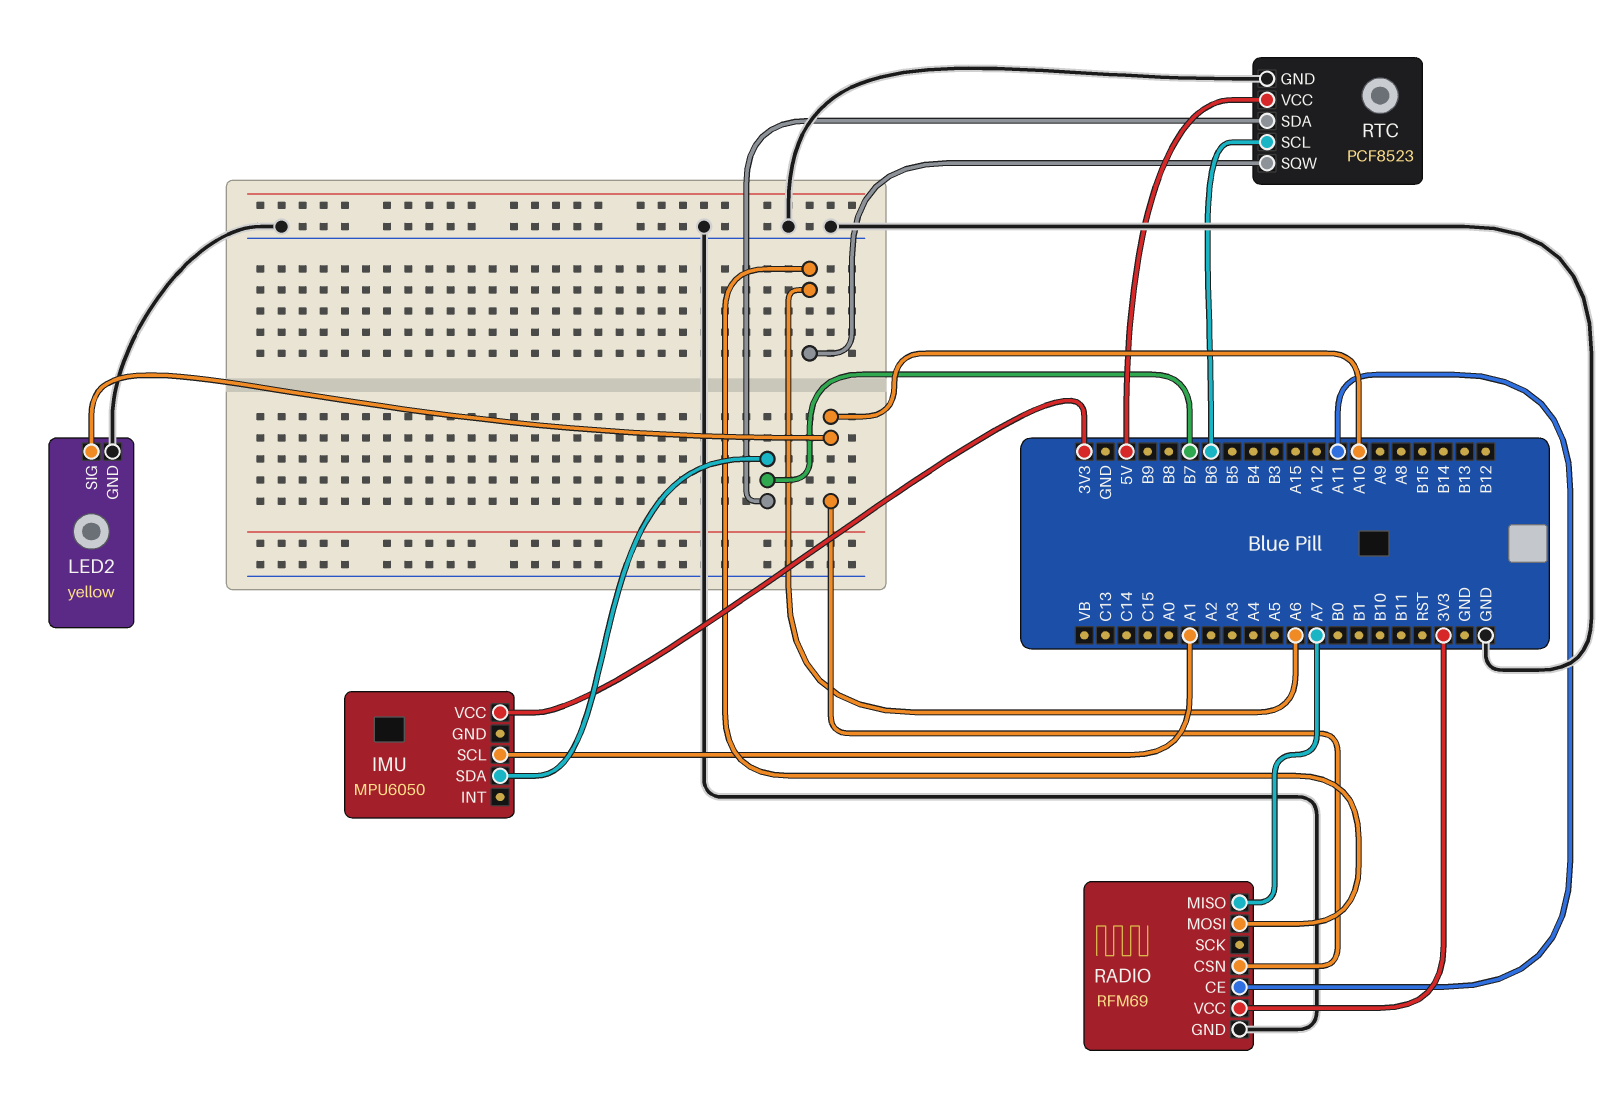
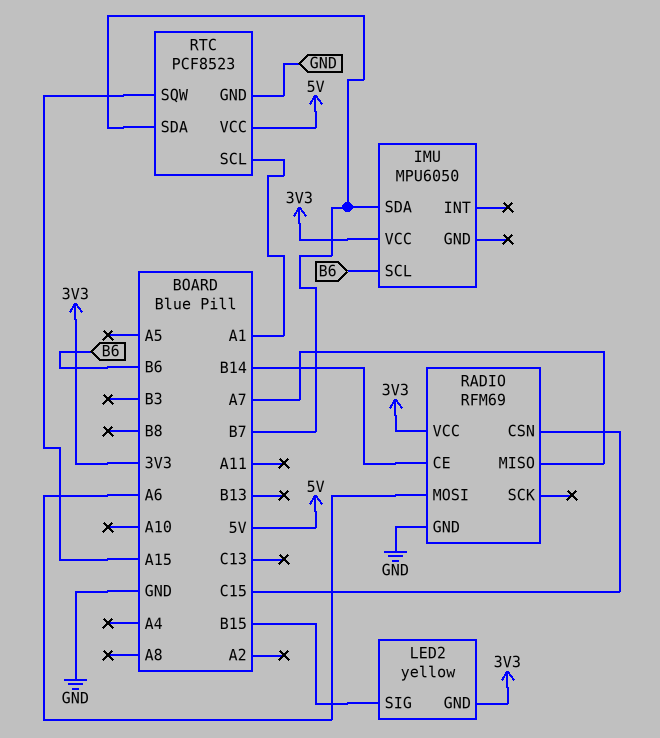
IMU pin SCL: A1 -> B6
LED2 pin GND: GND -> 3V3
LED2 pin SIG: A10 -> B15
RADIO pin CE: A11 -> B14
RADIO pin CSN: A10 -> C15
RTC pin SCL: B6 -> A1
RTC pin SQW: A6 -> A15

